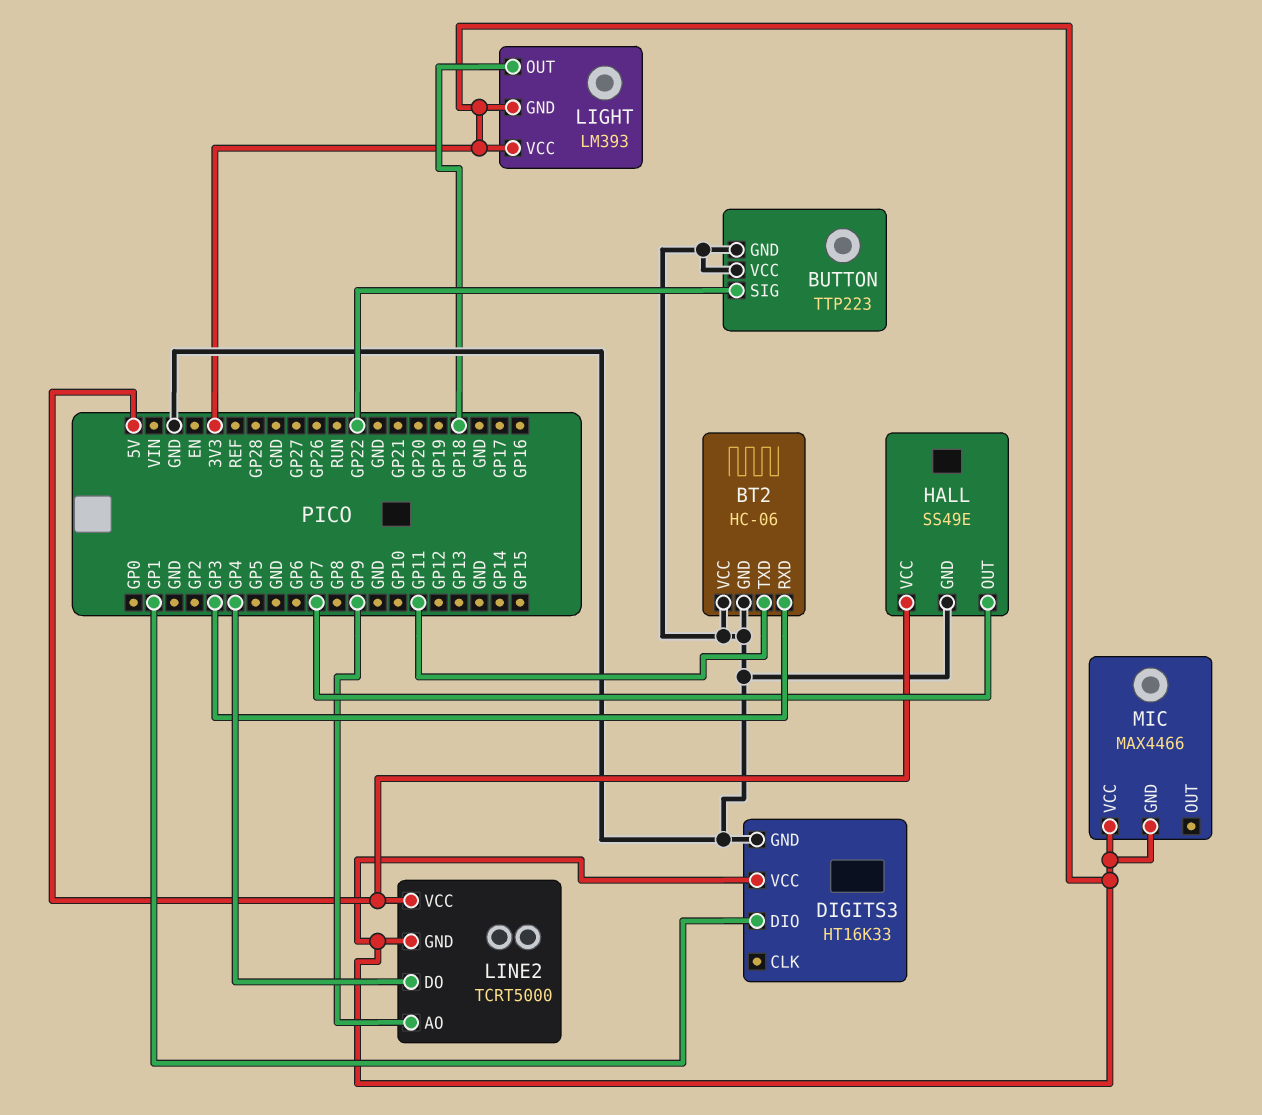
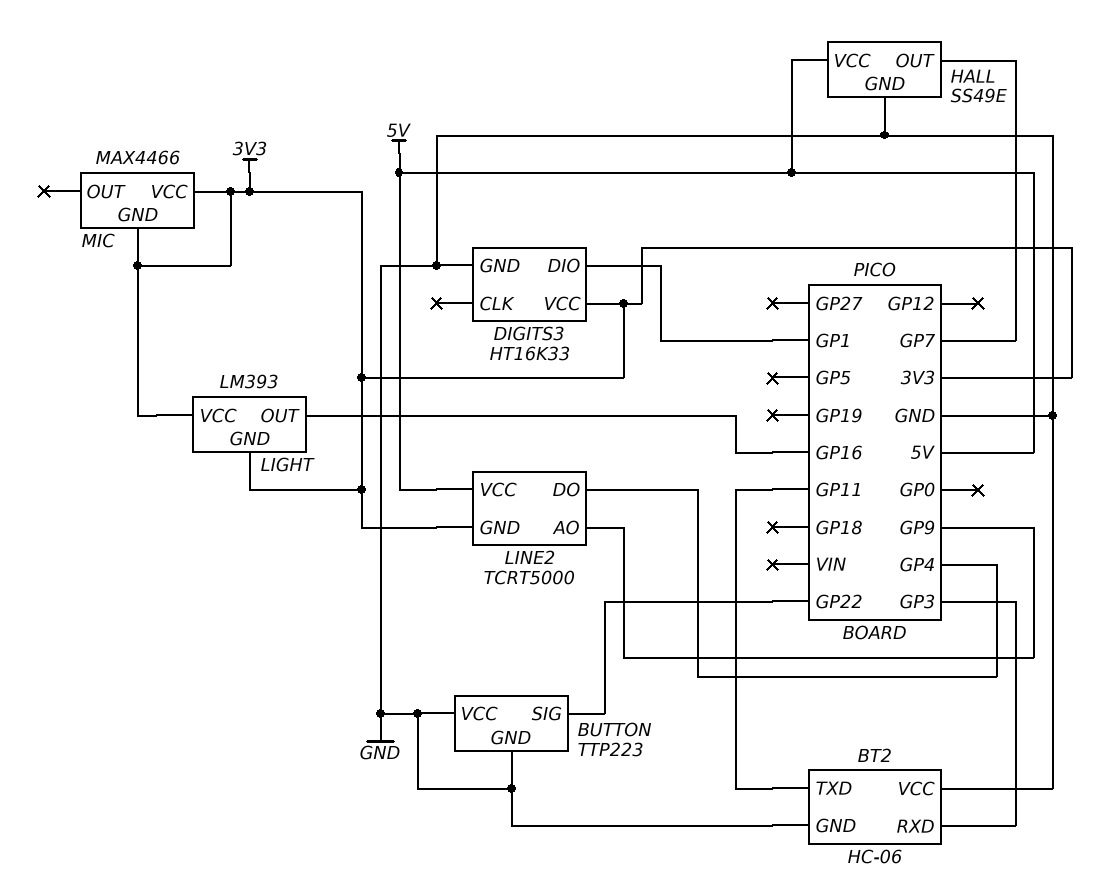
LIGHT pin OUT: GP18 -> GP16

